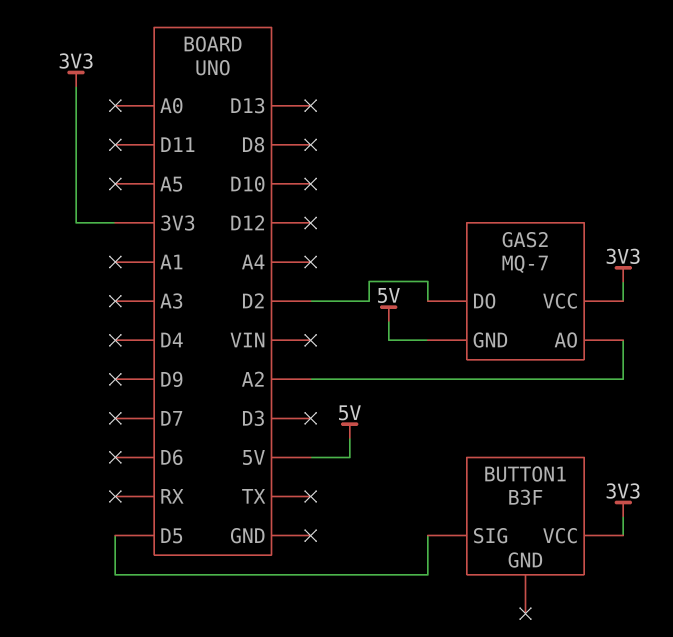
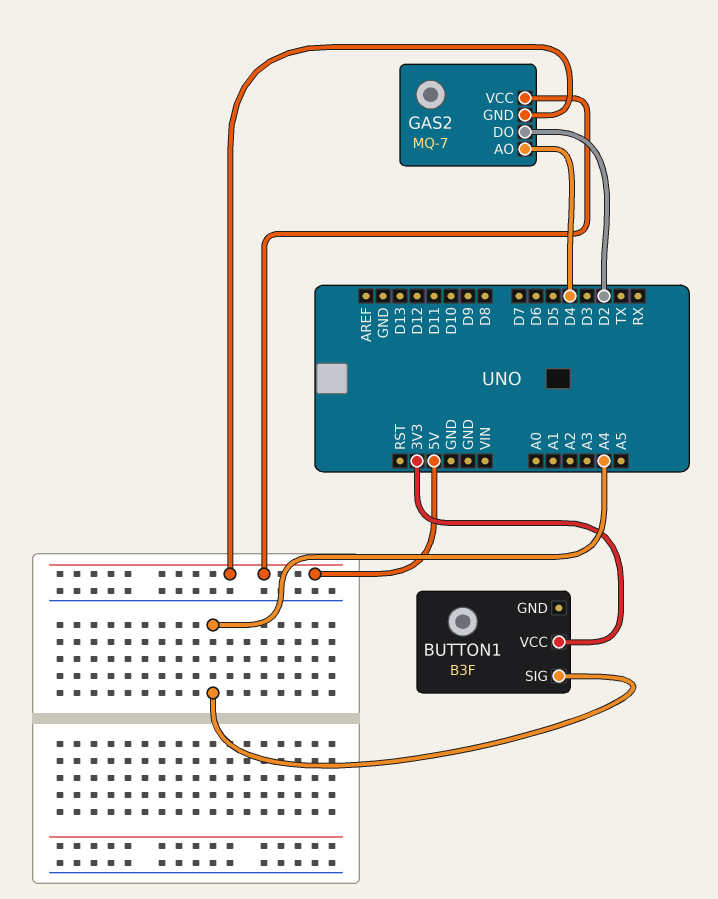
BUTTON1 pin SIG: D5 -> A4
GAS2 pin AO: A2 -> D4
GAS2 pin VCC: 3V3 -> 5V

